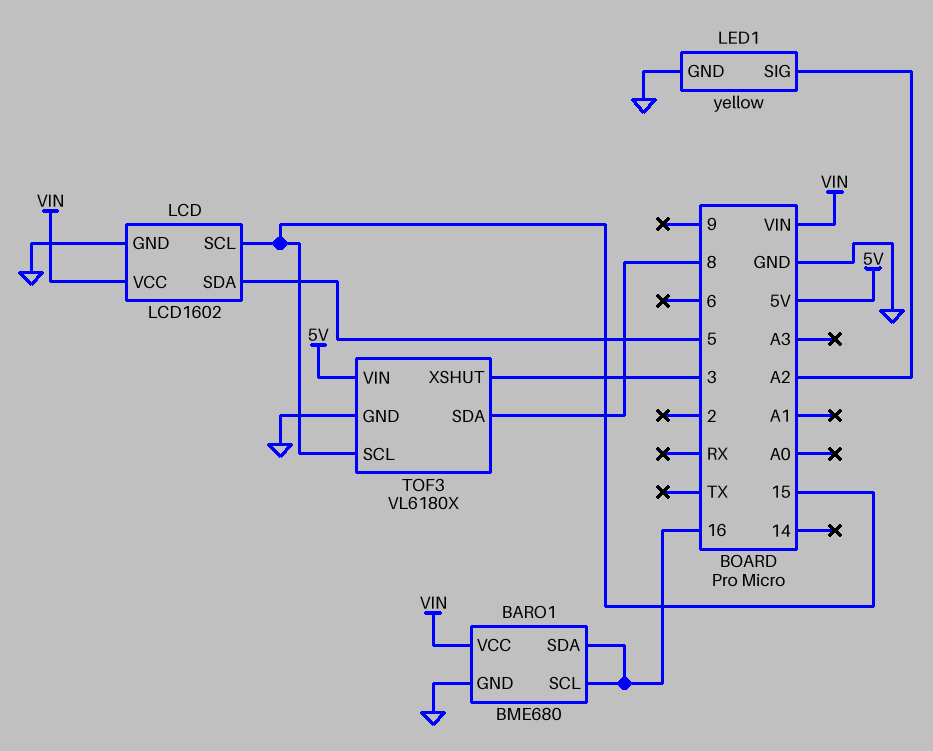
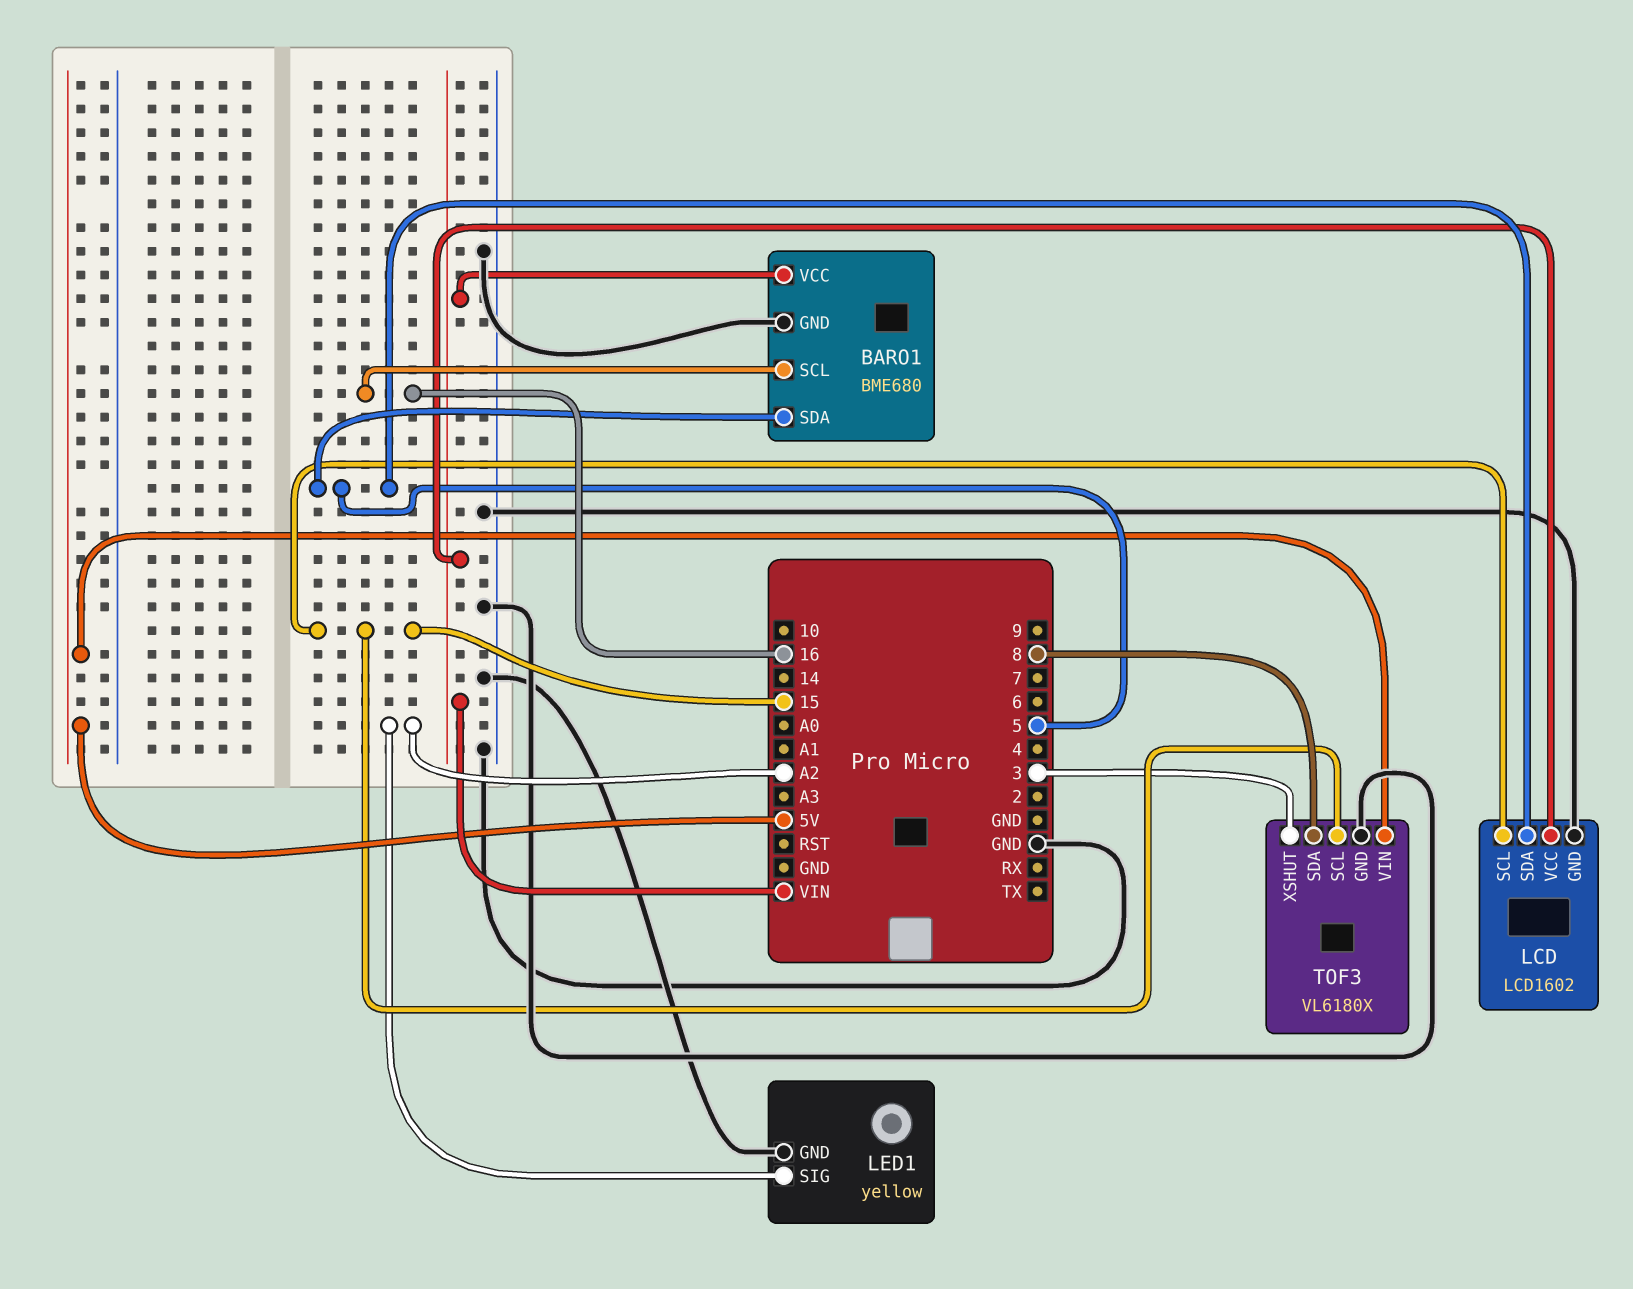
BARO1 pin SDA: 16 -> 5

